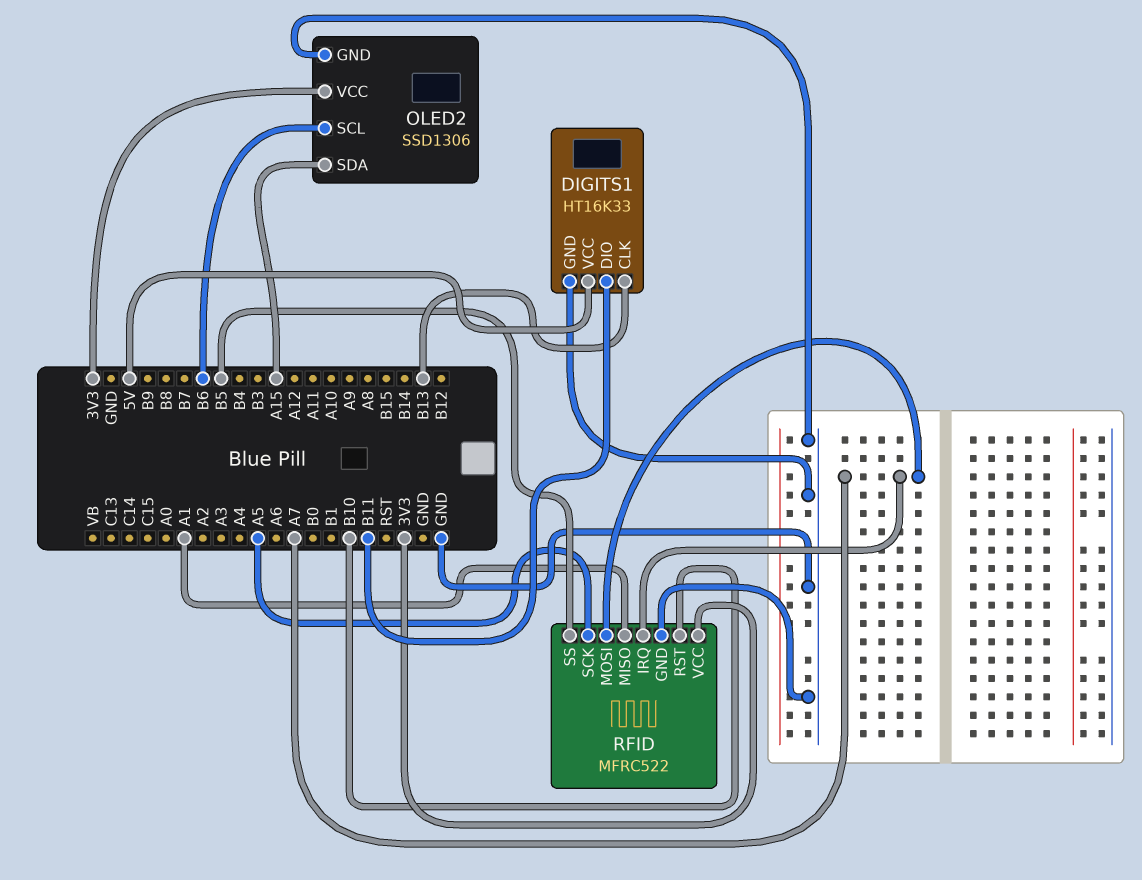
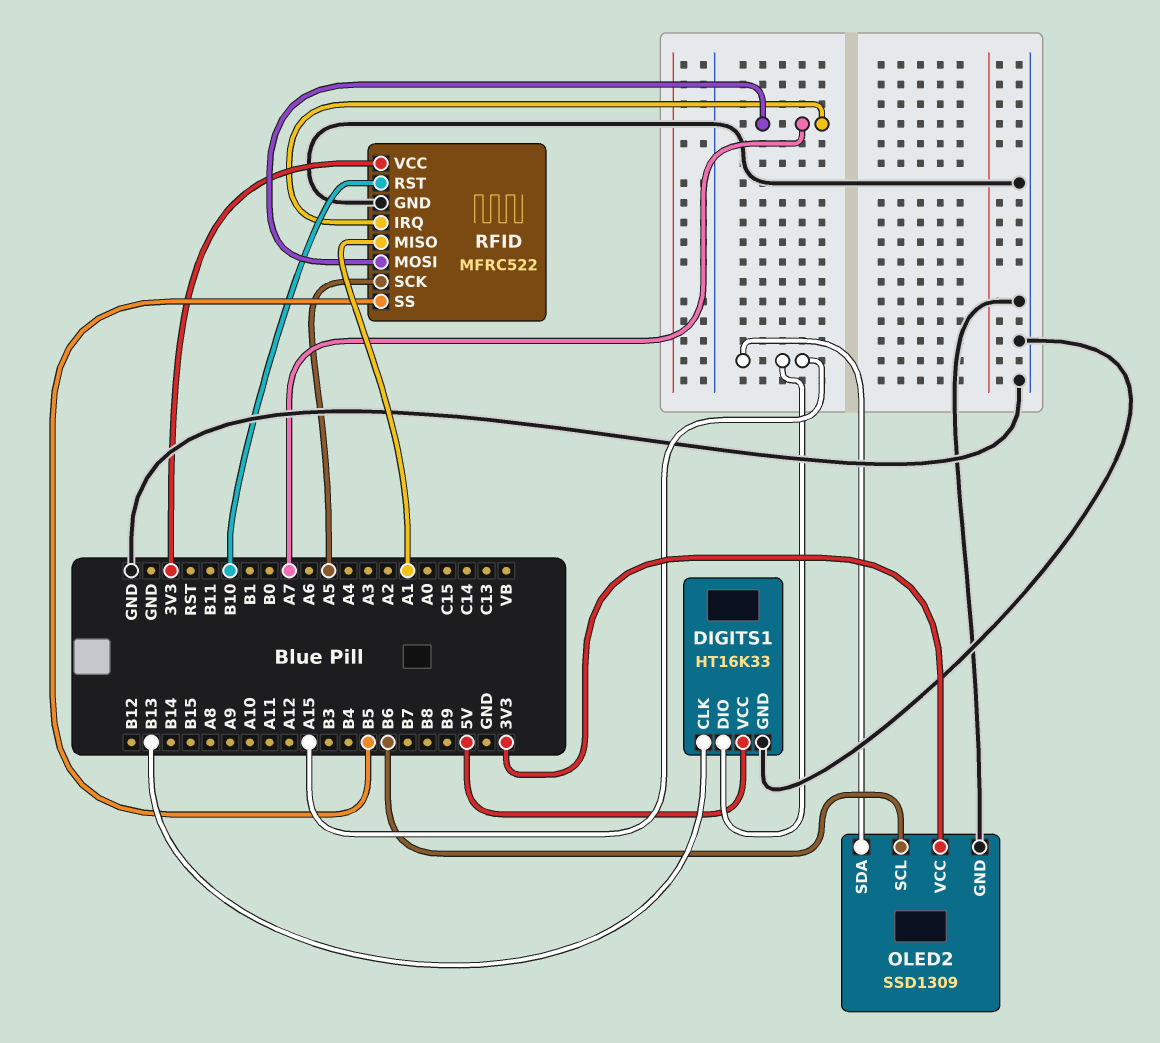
DIGITS1 pin DIO: B11 -> A15
OLED2: SSD1306 -> SSD1309

